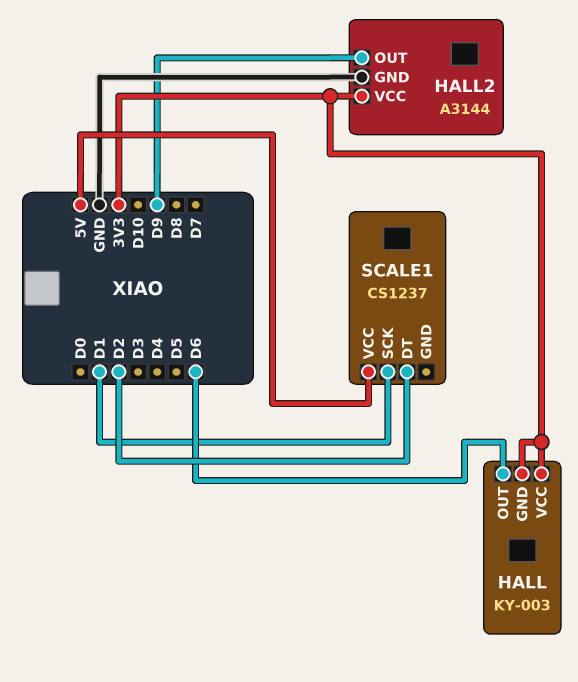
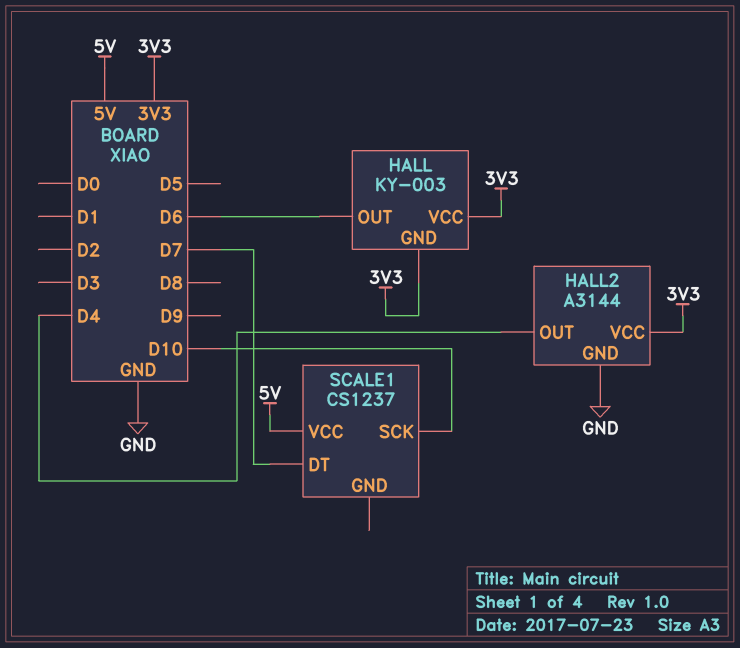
HALL2 pin OUT: D9 -> D4
SCALE1 pin DT: D2 -> D7
SCALE1 pin SCK: D1 -> D10

